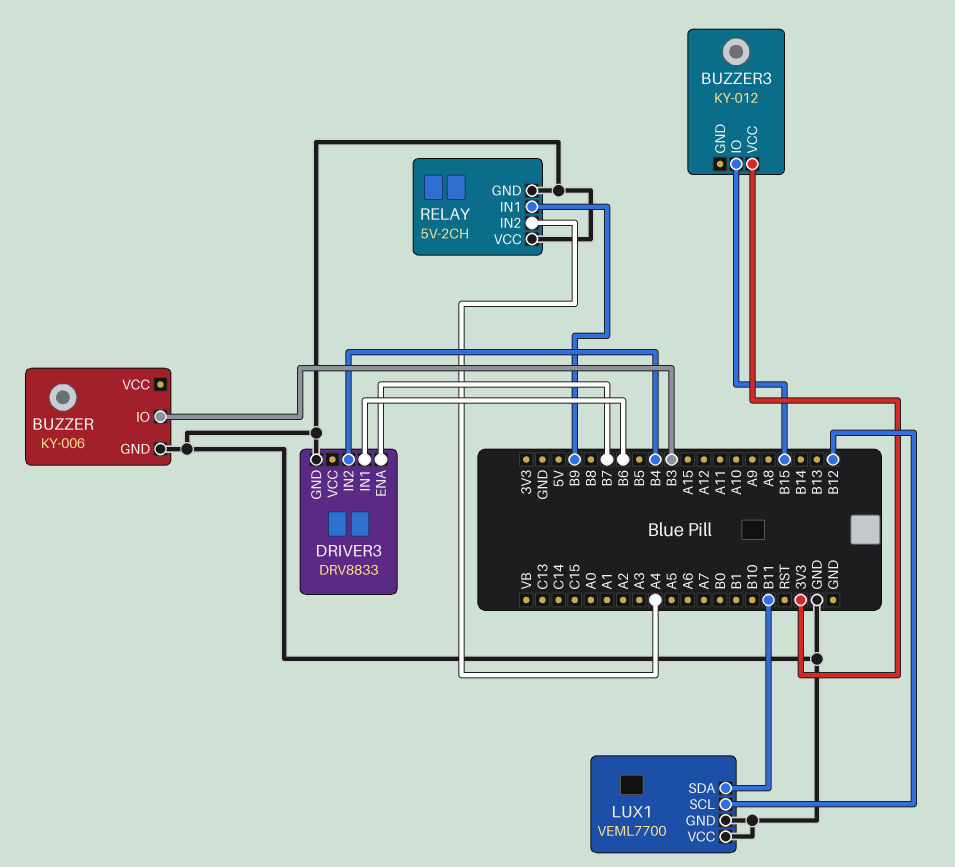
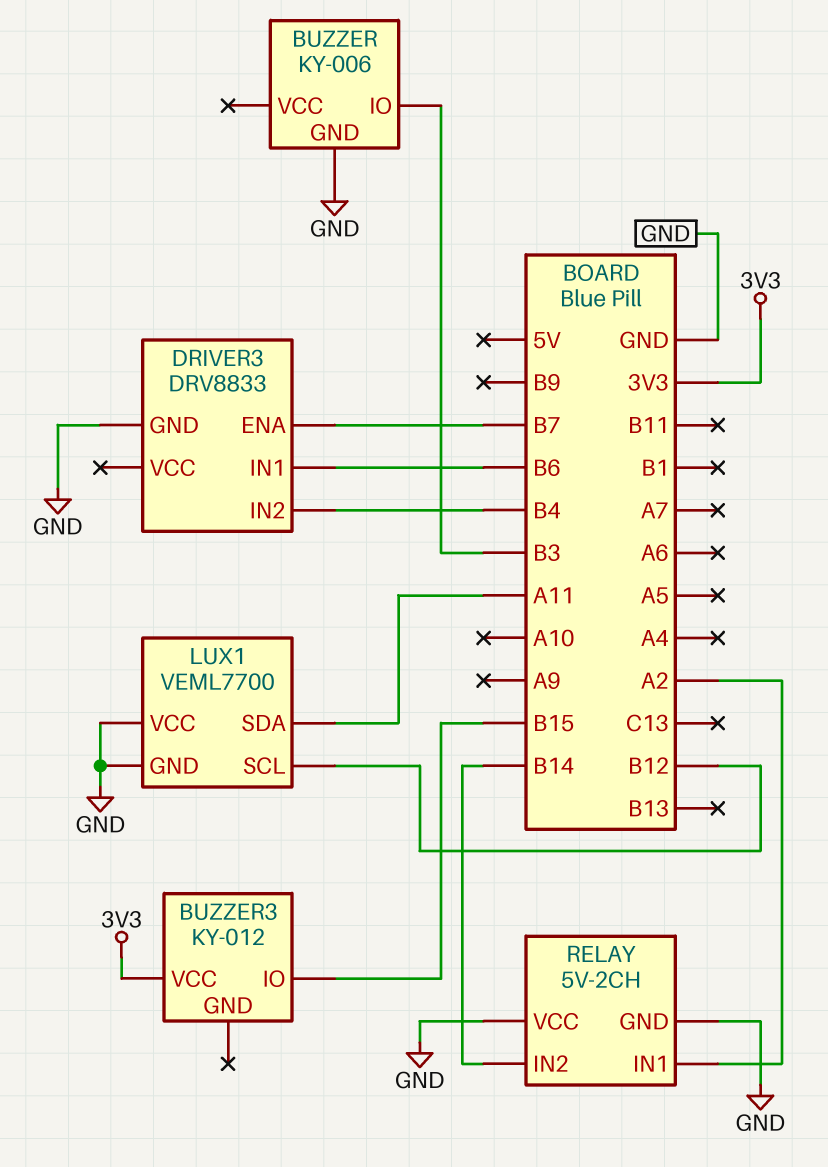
LUX1 pin SDA: B11 -> A11
RELAY pin IN1: B9 -> A2
RELAY pin IN2: A4 -> B14

